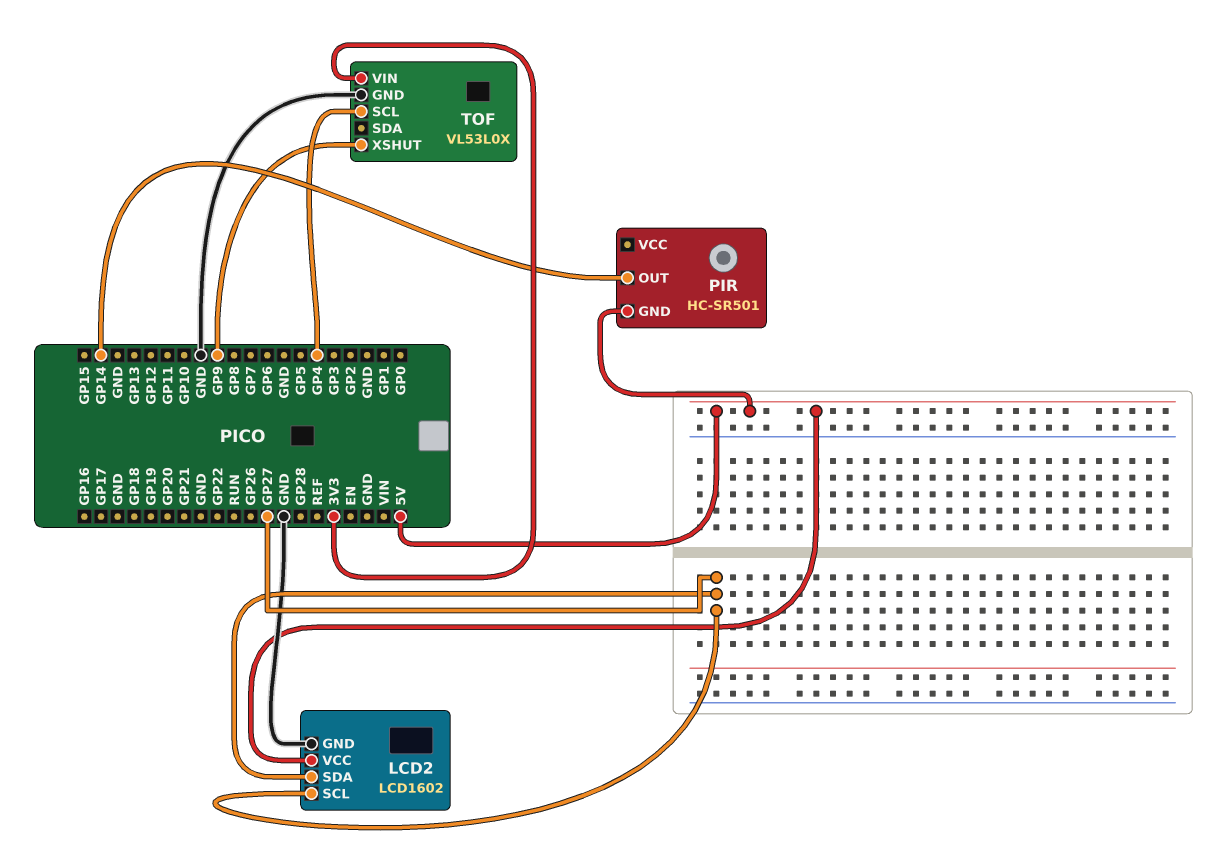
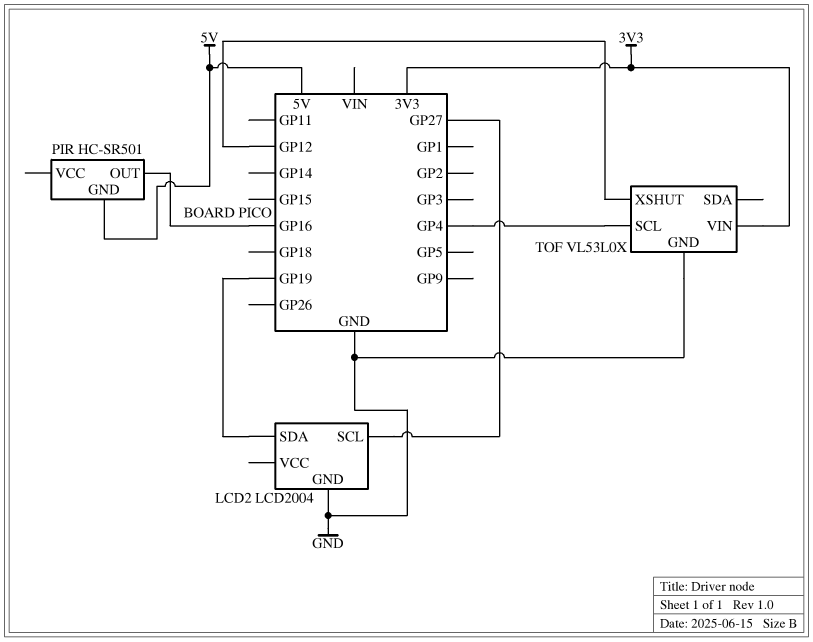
LCD2: LCD1602 -> LCD2004
LCD2 pin SDA: GP27 -> GP19
LCD2 pin VCC: 5V -> none
PIR pin OUT: GP14 -> GP16
TOF pin XSHUT: GP9 -> GP12

